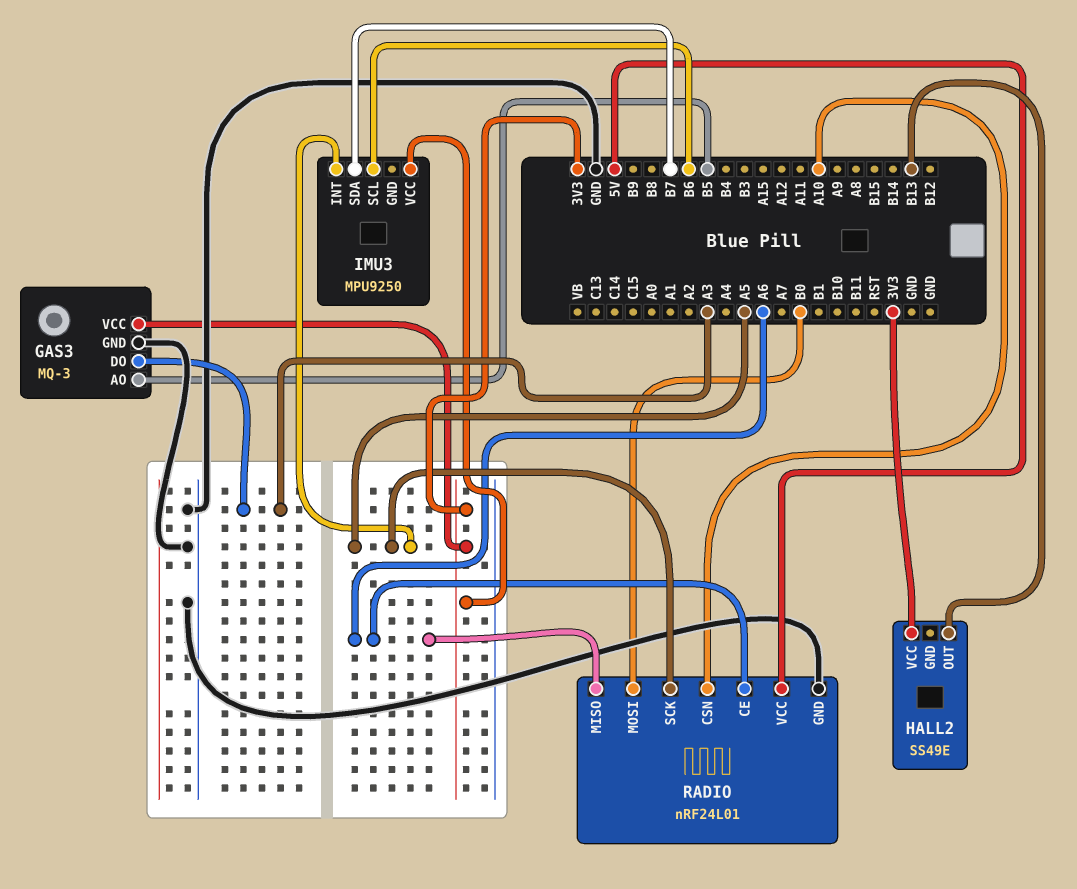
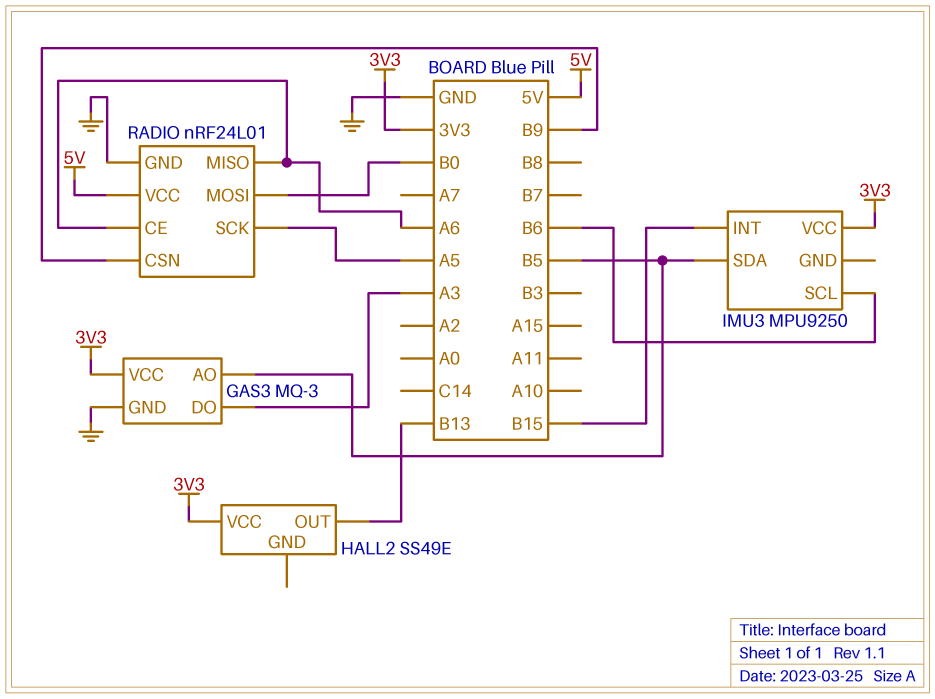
IMU3 pin INT: A5 -> B15
IMU3 pin SDA: B7 -> B5
RADIO pin CSN: A10 -> B9

